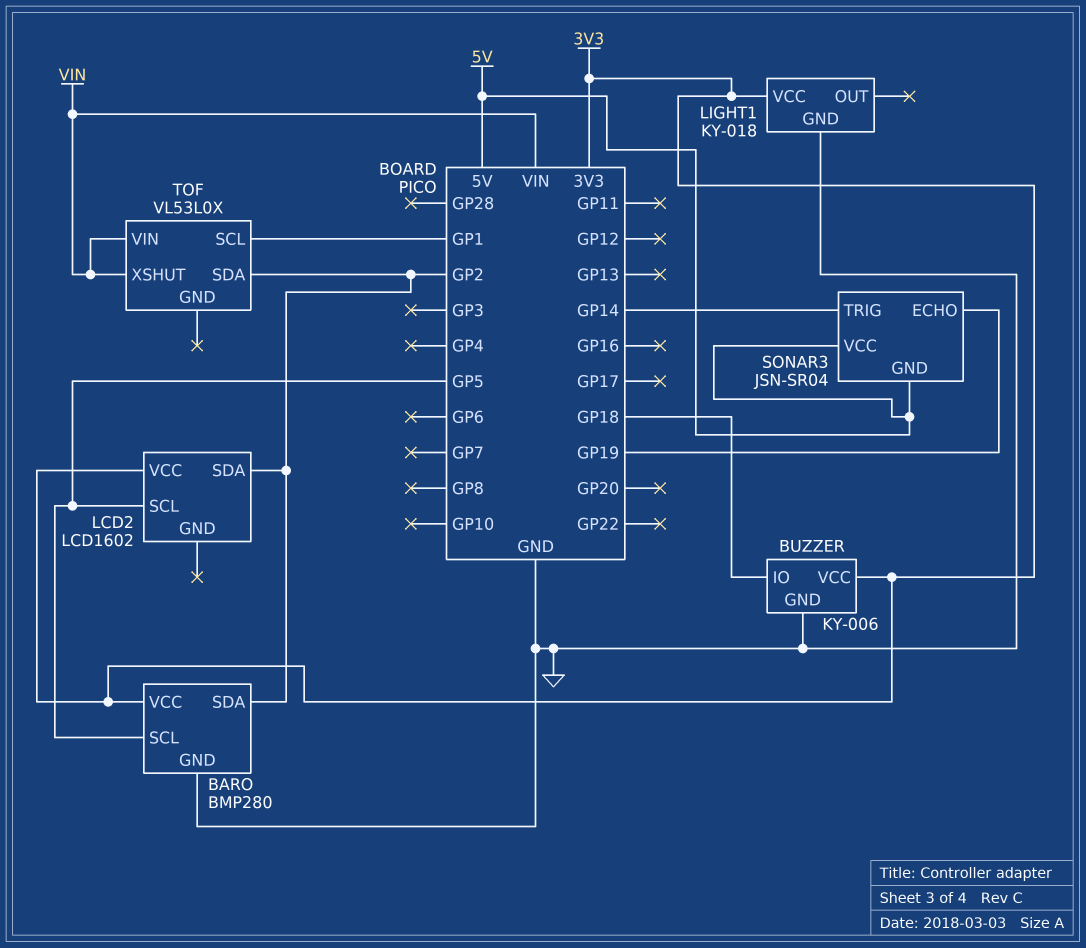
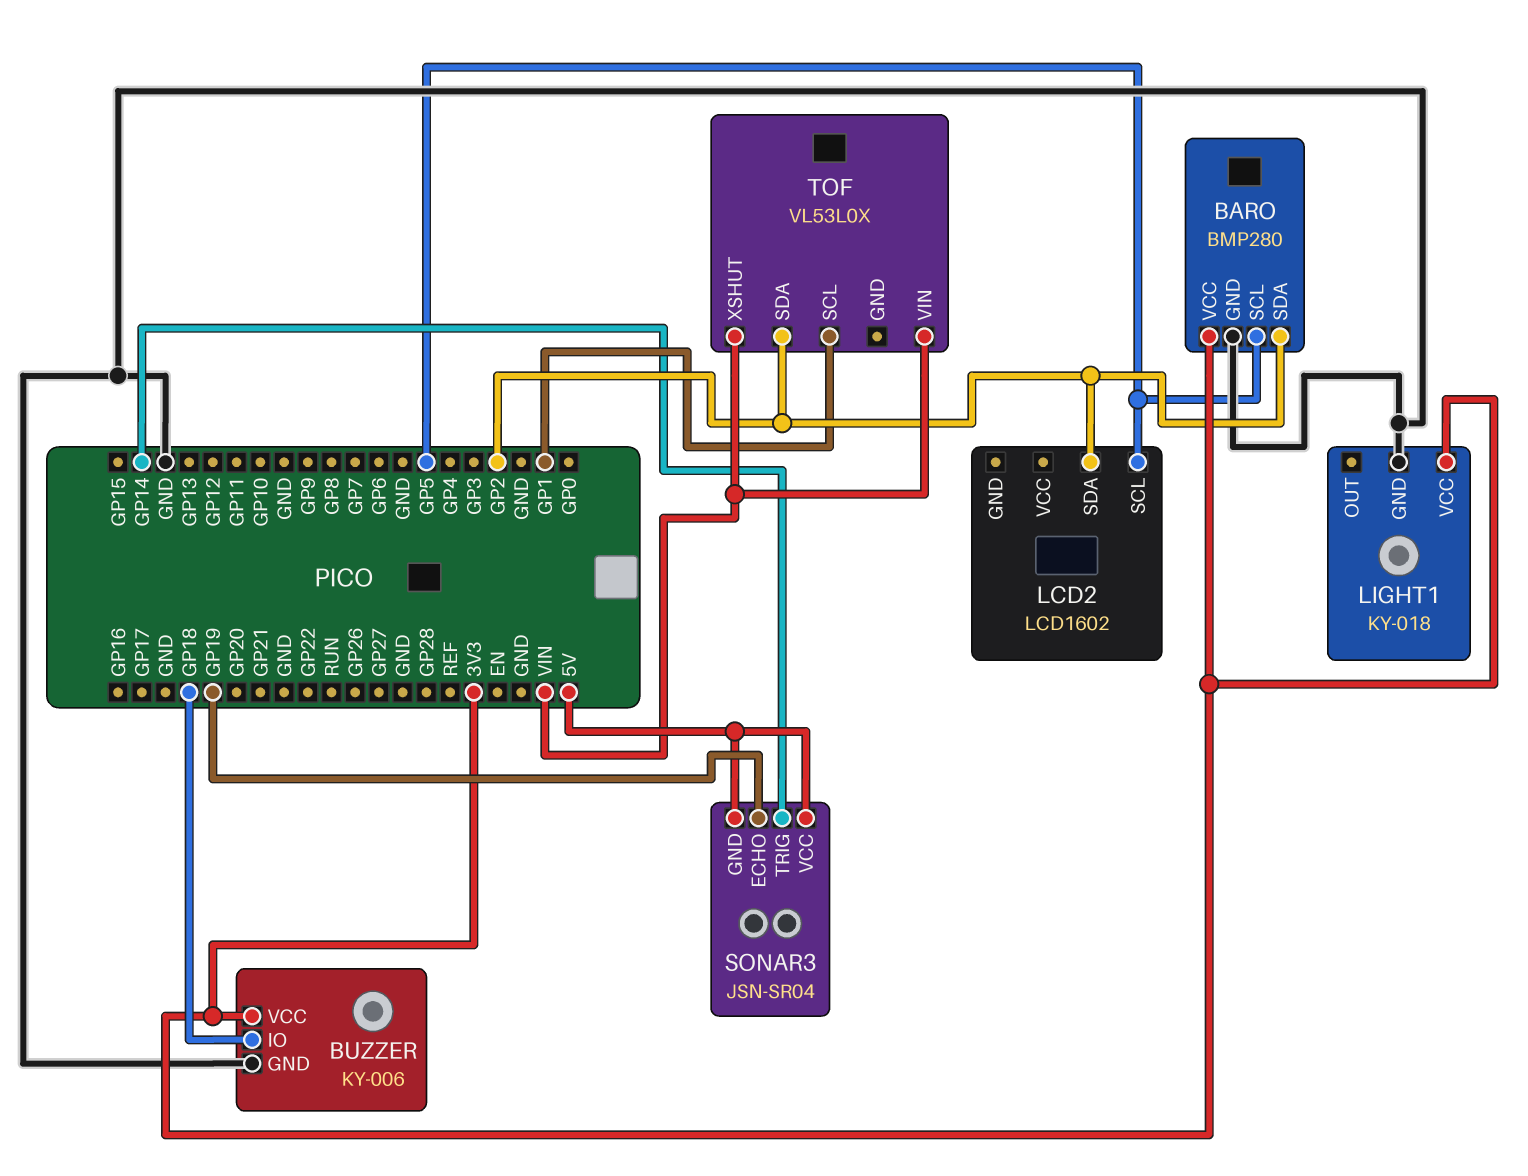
LCD2 pin VCC: 3V3 -> none

